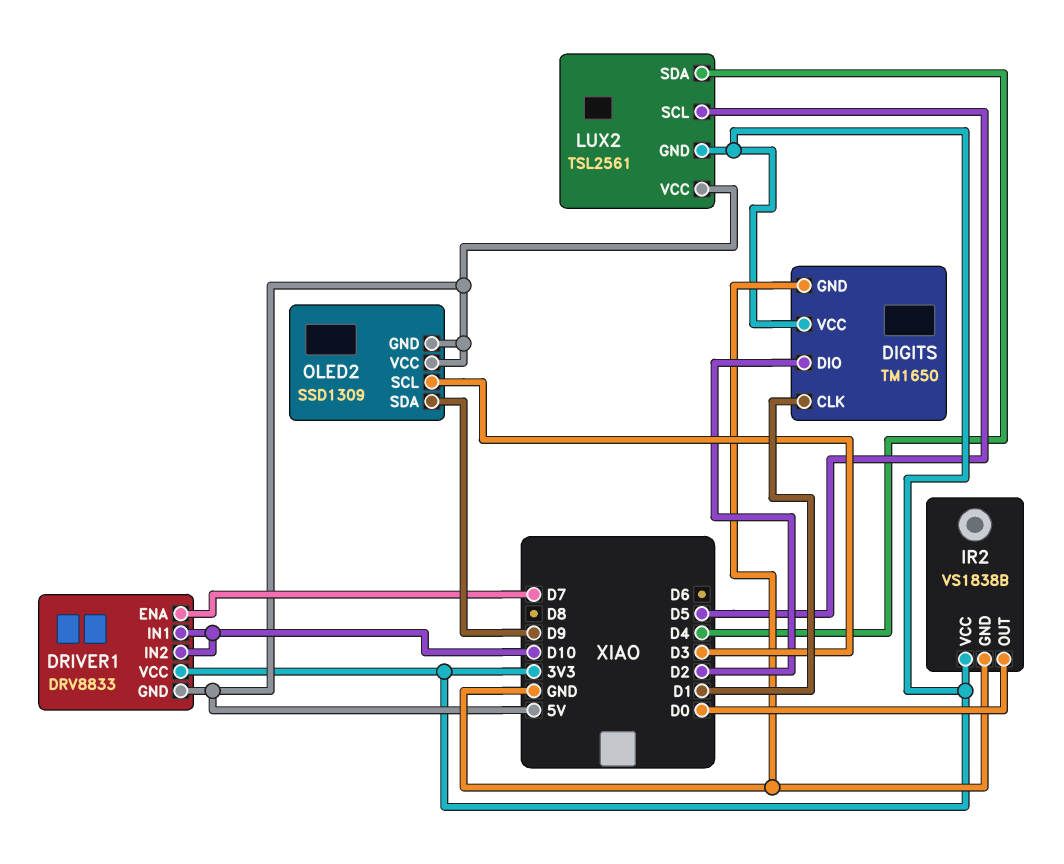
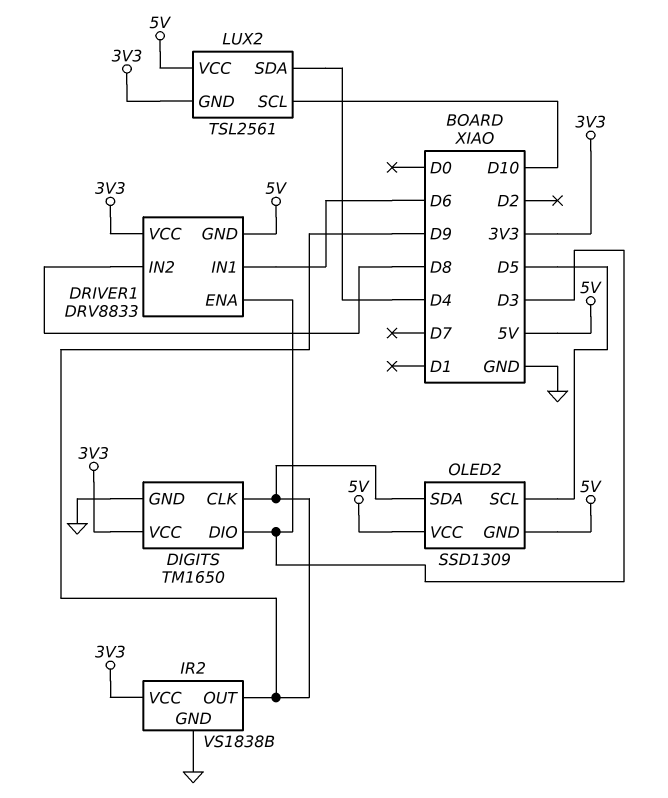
DIGITS pin CLK: D1 -> D9
DIGITS pin DIO: D2 -> D3
DRIVER1 pin ENA: D7 -> D3
DRIVER1 pin IN1: D10 -> D6
DRIVER1 pin IN2: D10 -> D8
IR2 pin OUT: D0 -> D9
LUX2 pin SCL: D5 -> D10
OLED2 pin SCL: D3 -> D5

